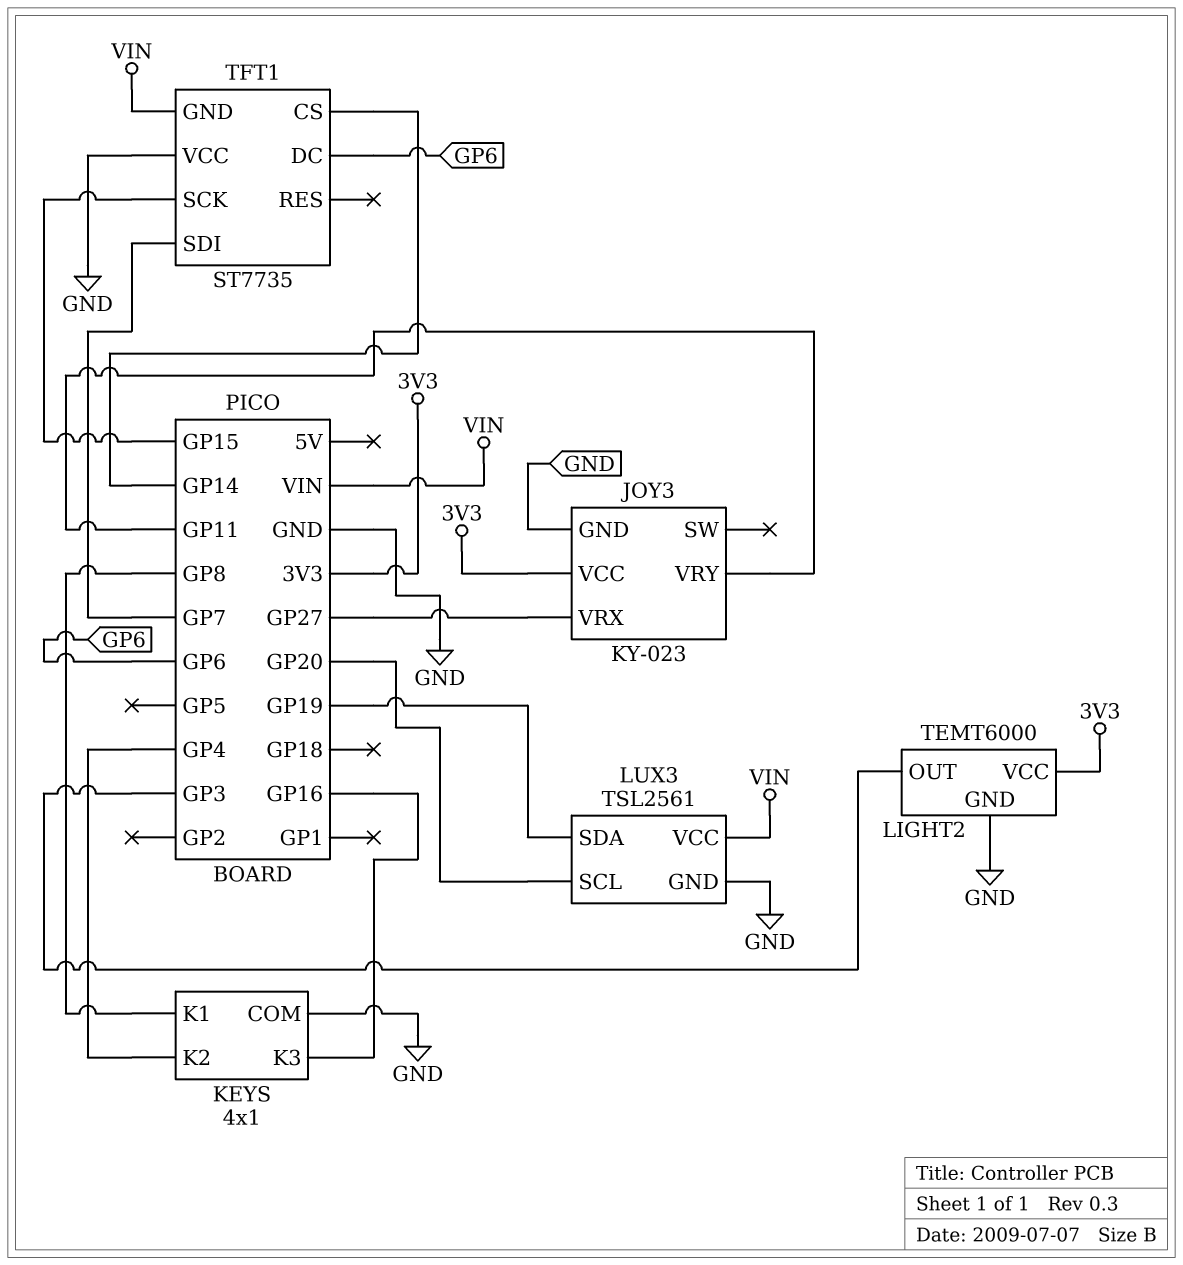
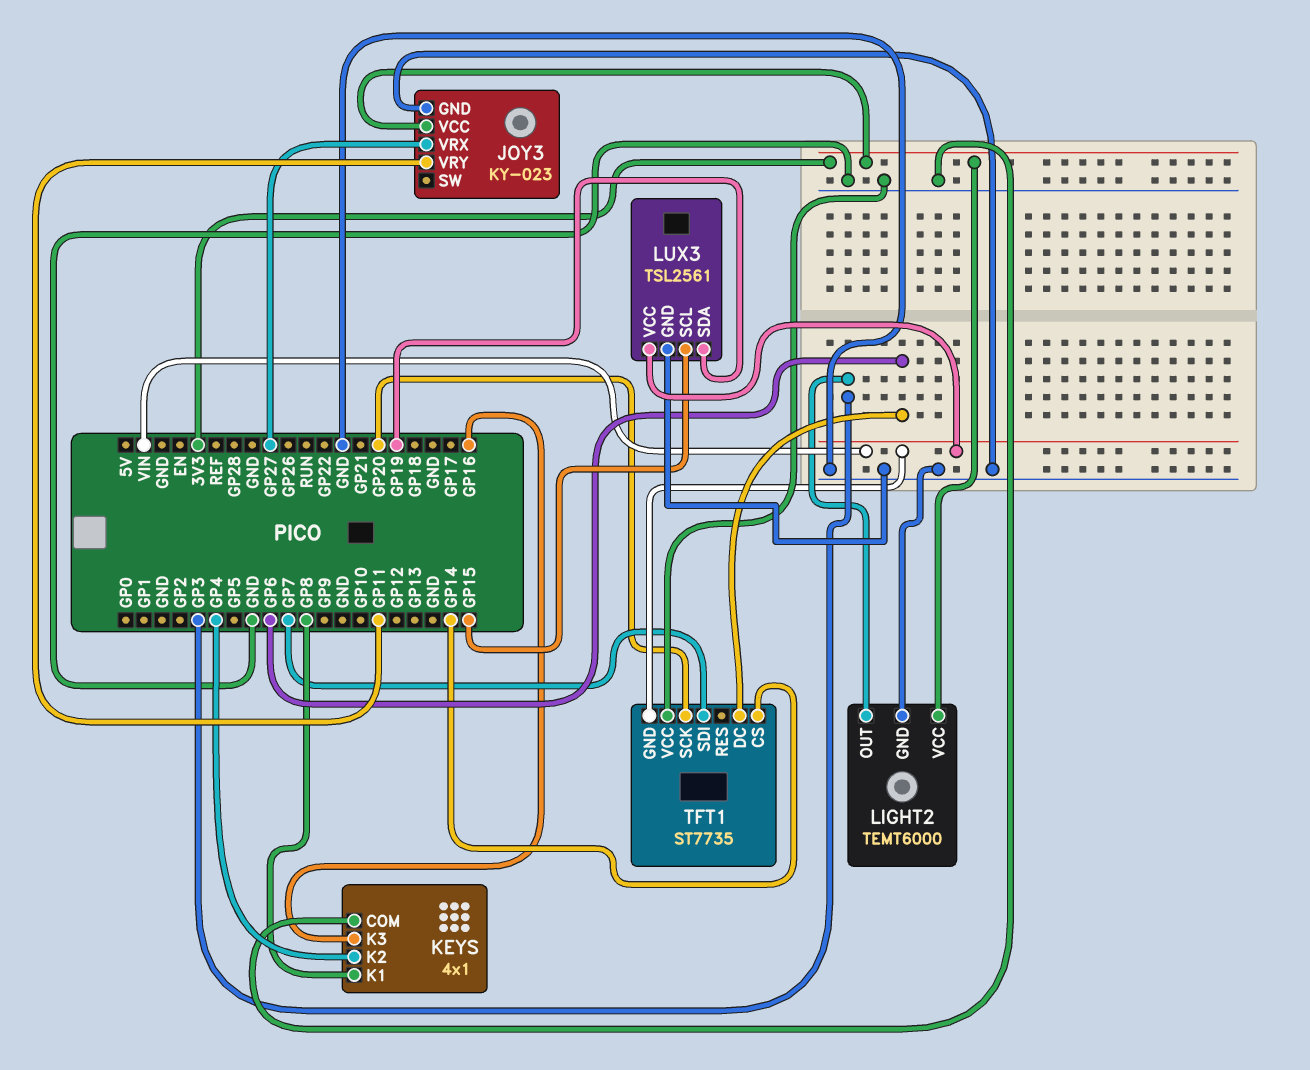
LUX3 pin SCL: GP20 -> GP15
TFT1 pin SCK: GP15 -> GP20

